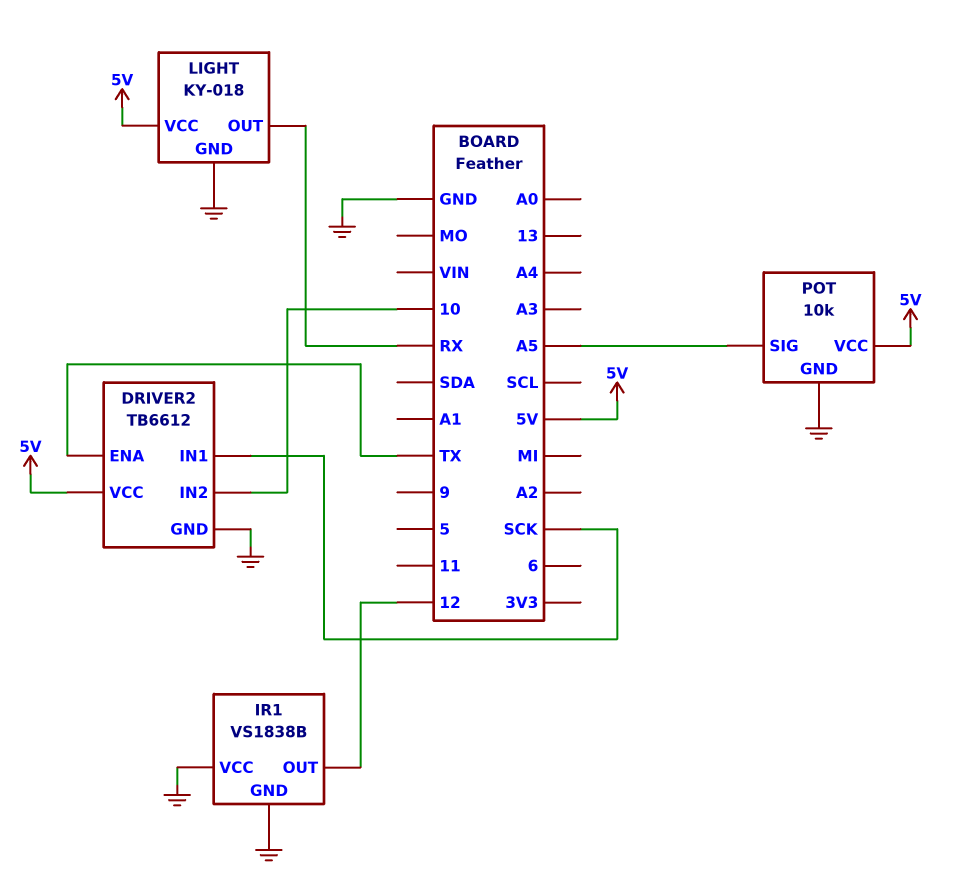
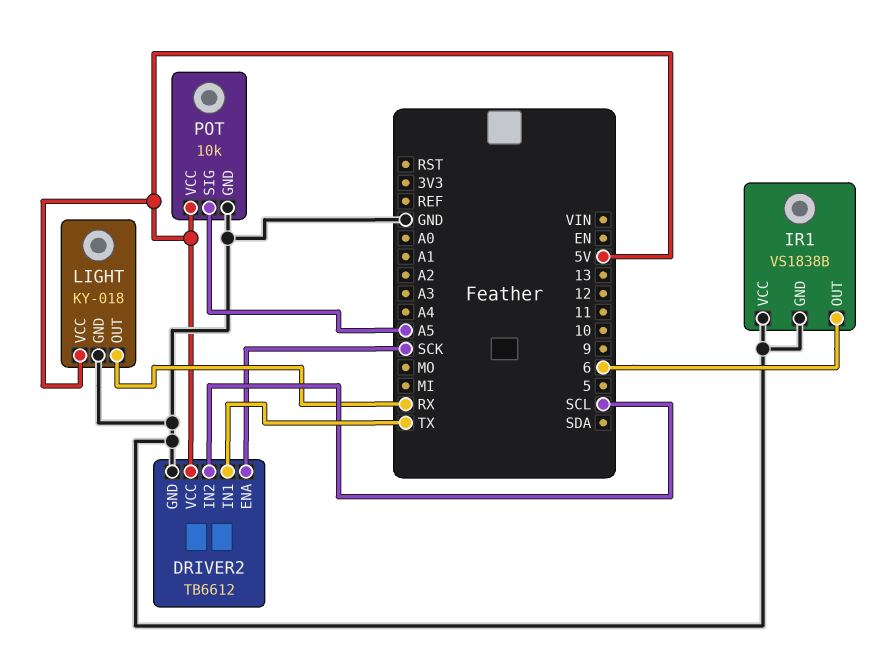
DRIVER2 pin ENA: TX -> SCK
DRIVER2 pin IN1: SCK -> TX
DRIVER2 pin IN2: 10 -> SCL
IR1 pin OUT: 12 -> 6

